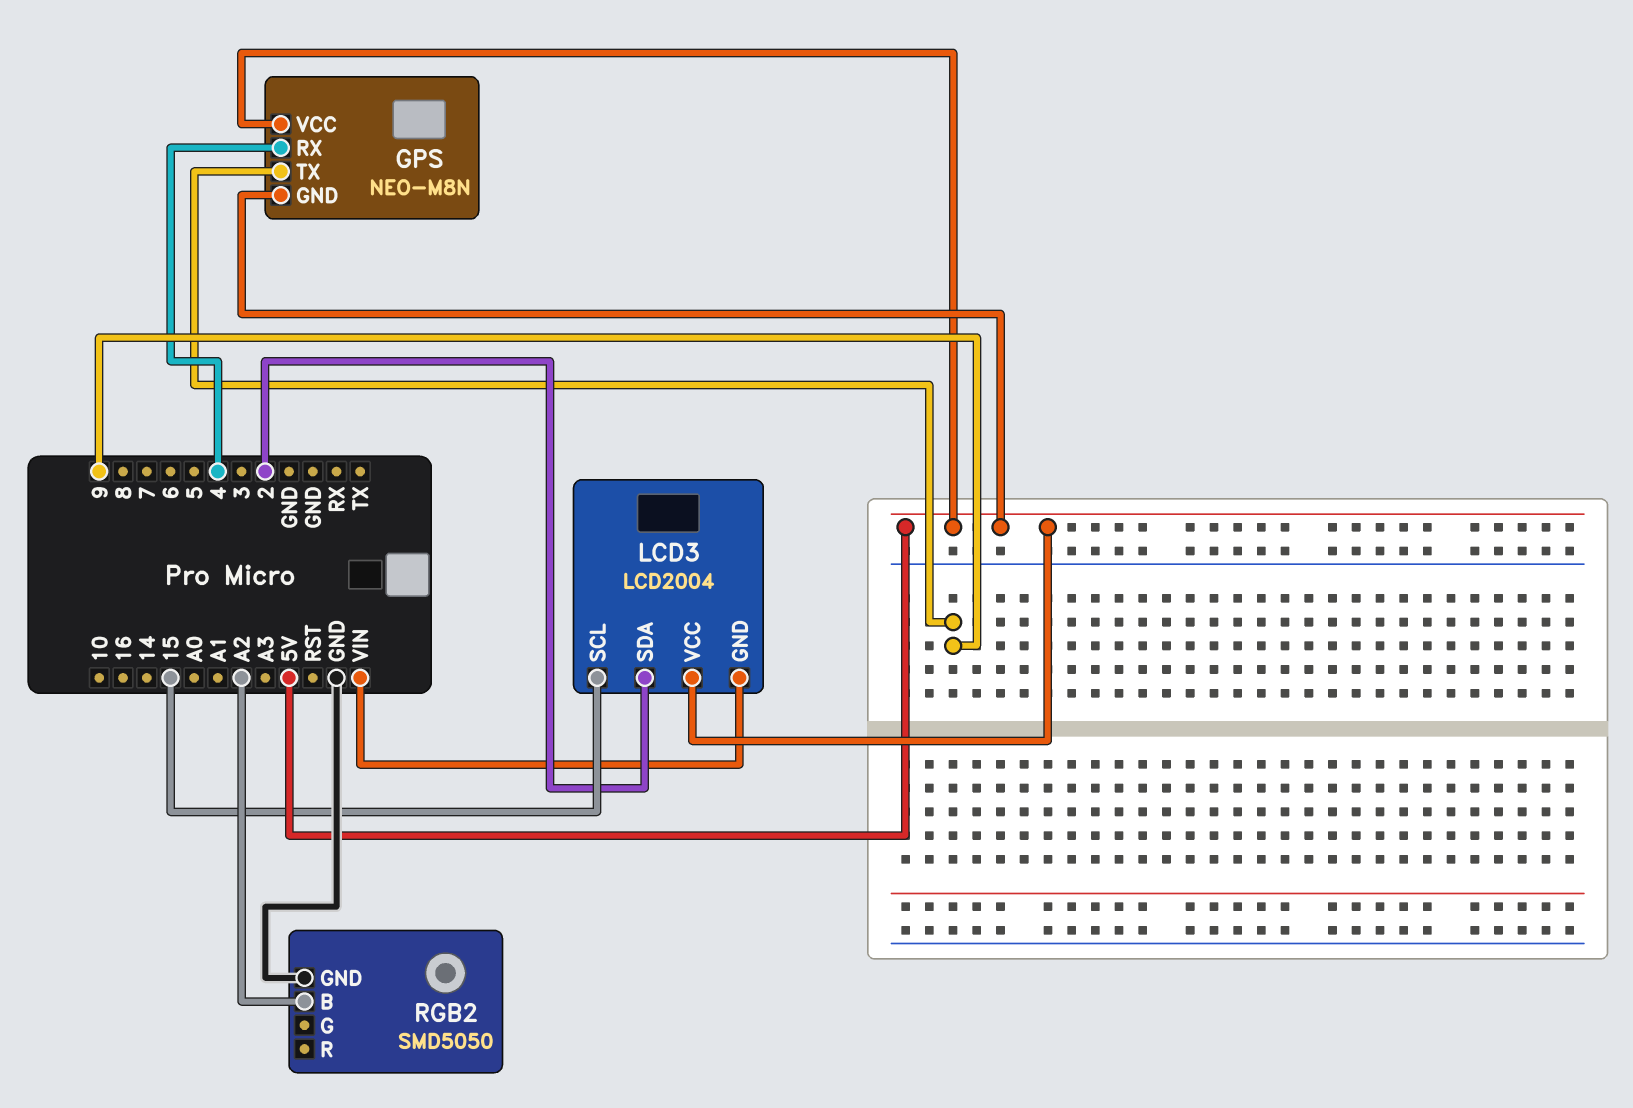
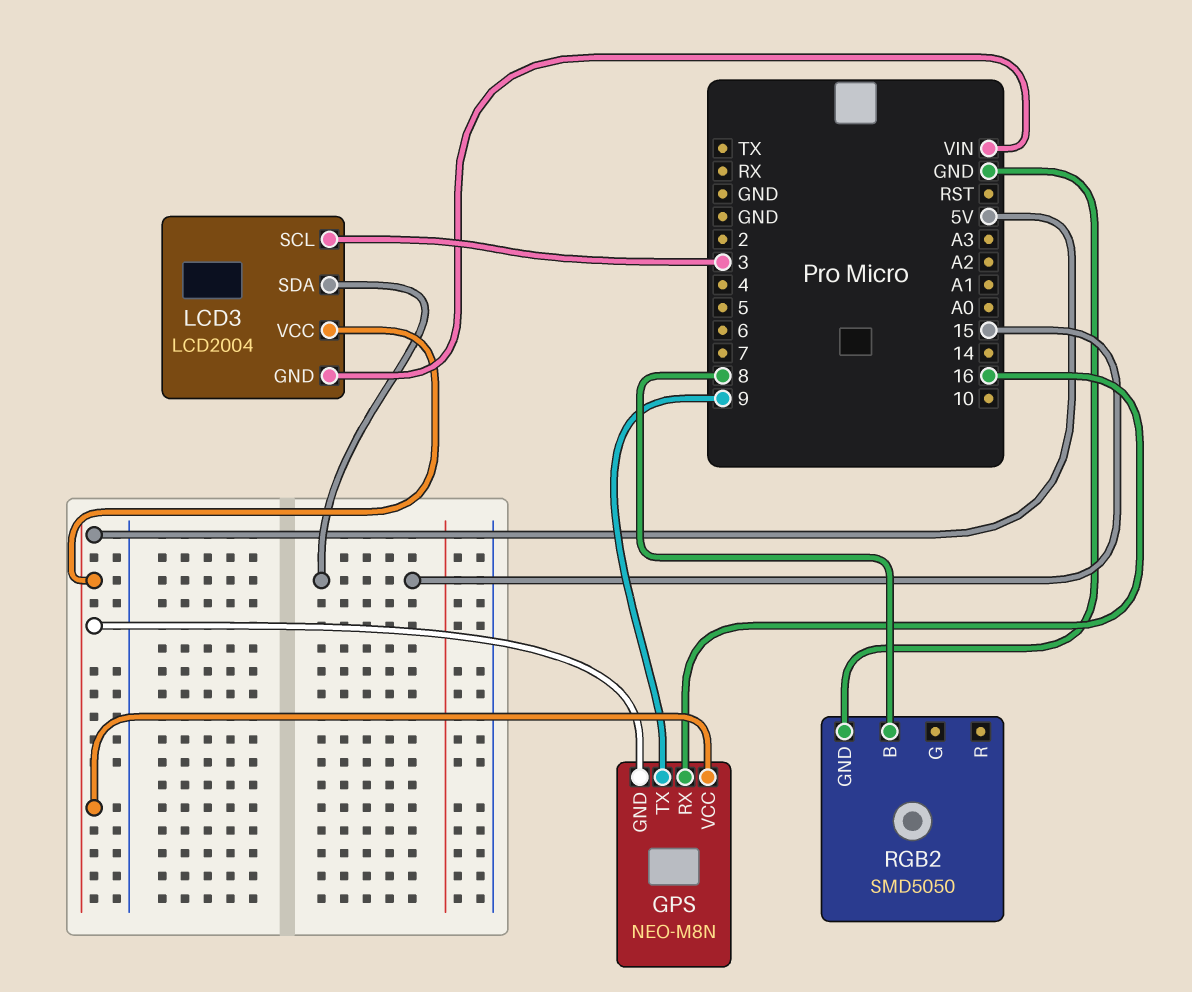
GPS pin RX: 4 -> 16
LCD3 pin SCL: 15 -> 3
LCD3 pin SDA: 2 -> 15
RGB2 pin B: A2 -> 8

